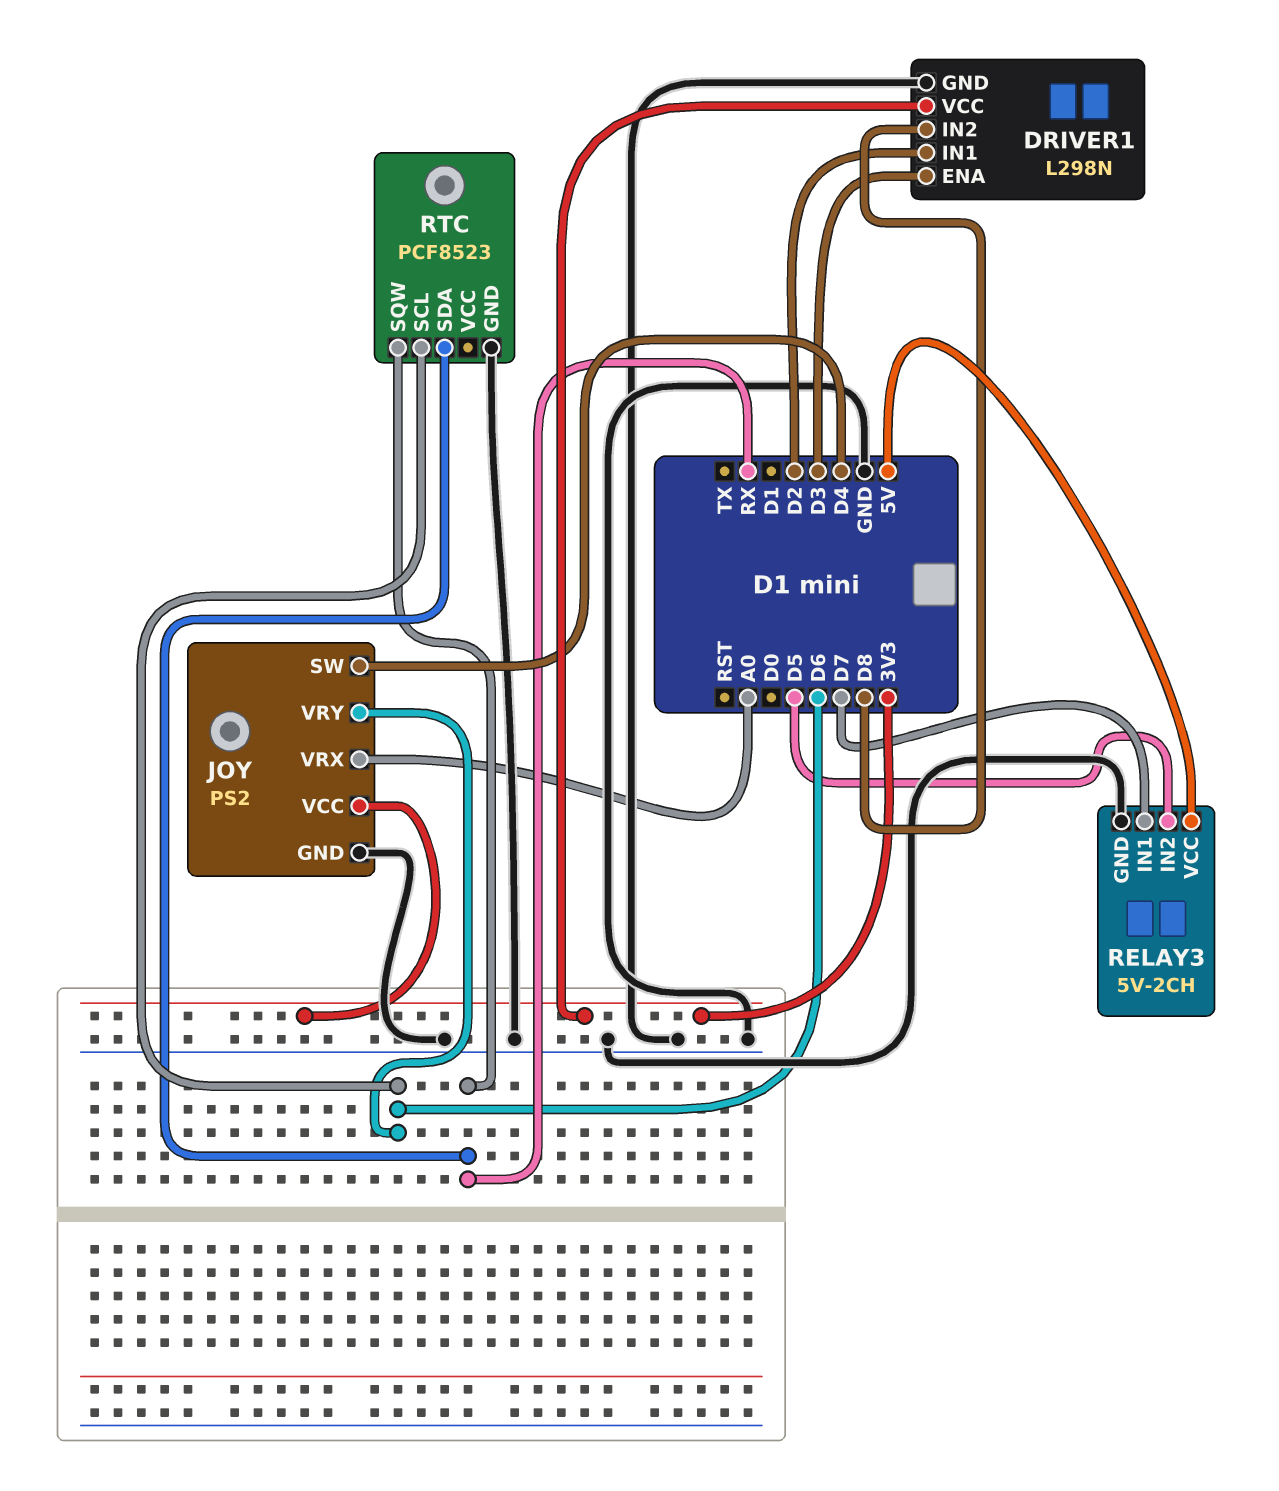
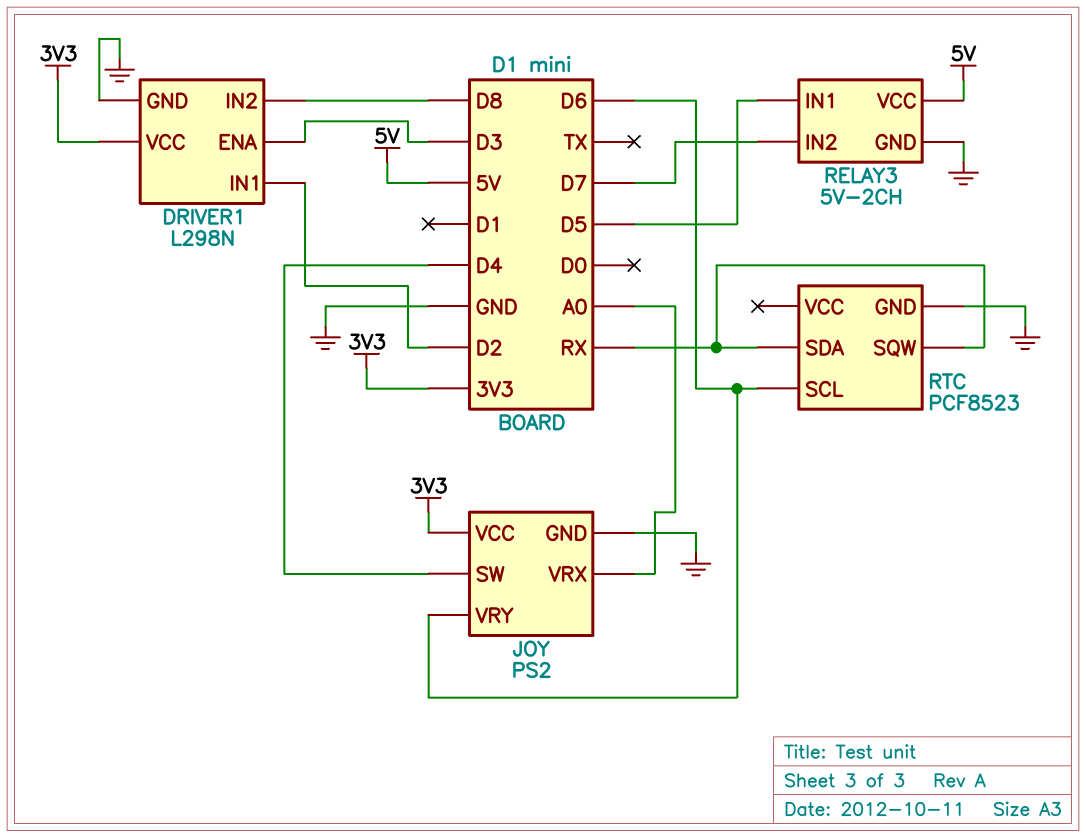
RELAY3 pin IN1: D7 -> D5
RELAY3 pin IN2: D5 -> D7

